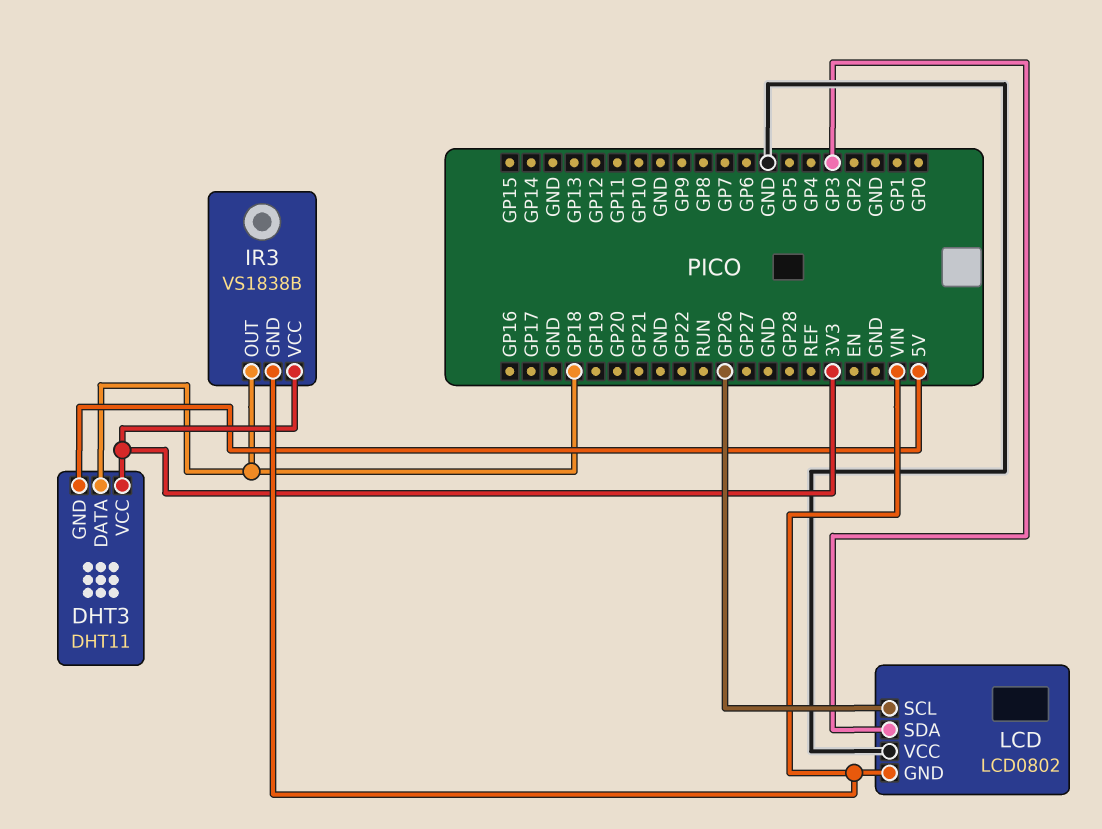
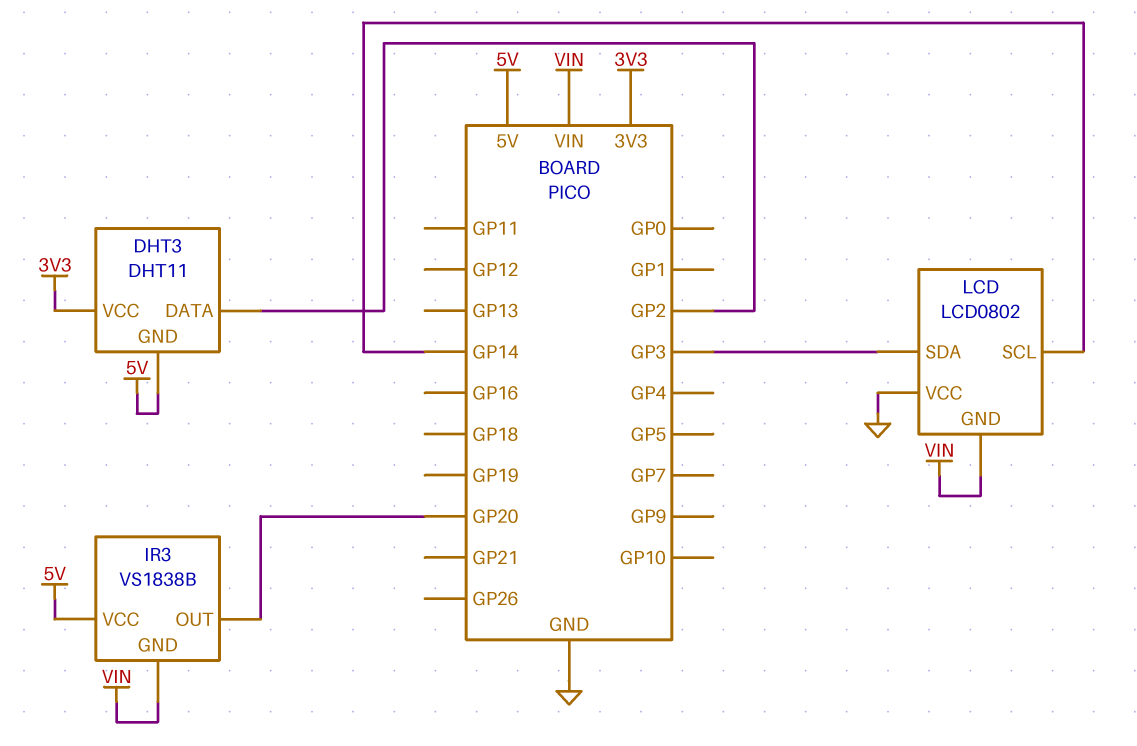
DHT3 pin DATA: GP18 -> GP2
IR3 pin OUT: GP18 -> GP20
IR3 pin VCC: 3V3 -> 5V
LCD pin SCL: GP26 -> GP14

